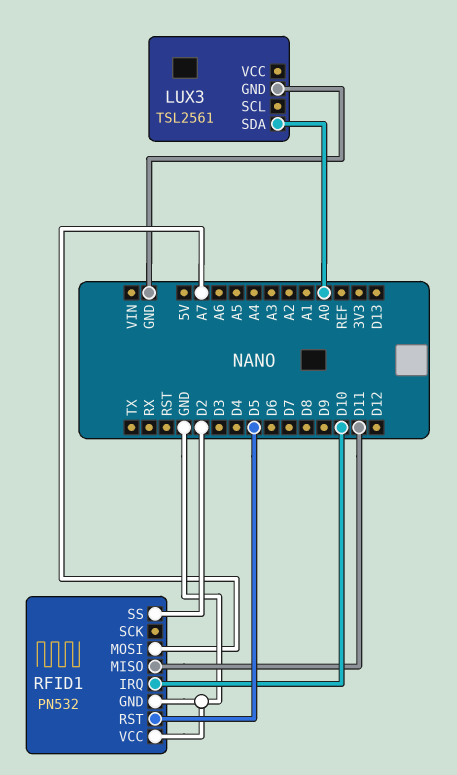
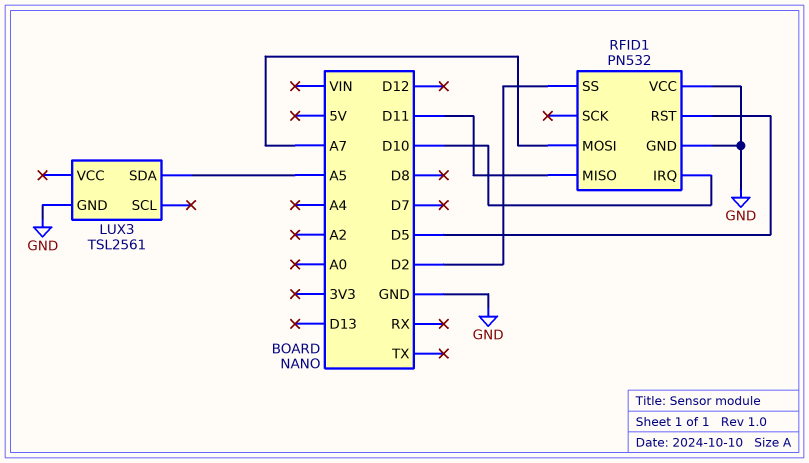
LUX3 pin SDA: A0 -> A5

